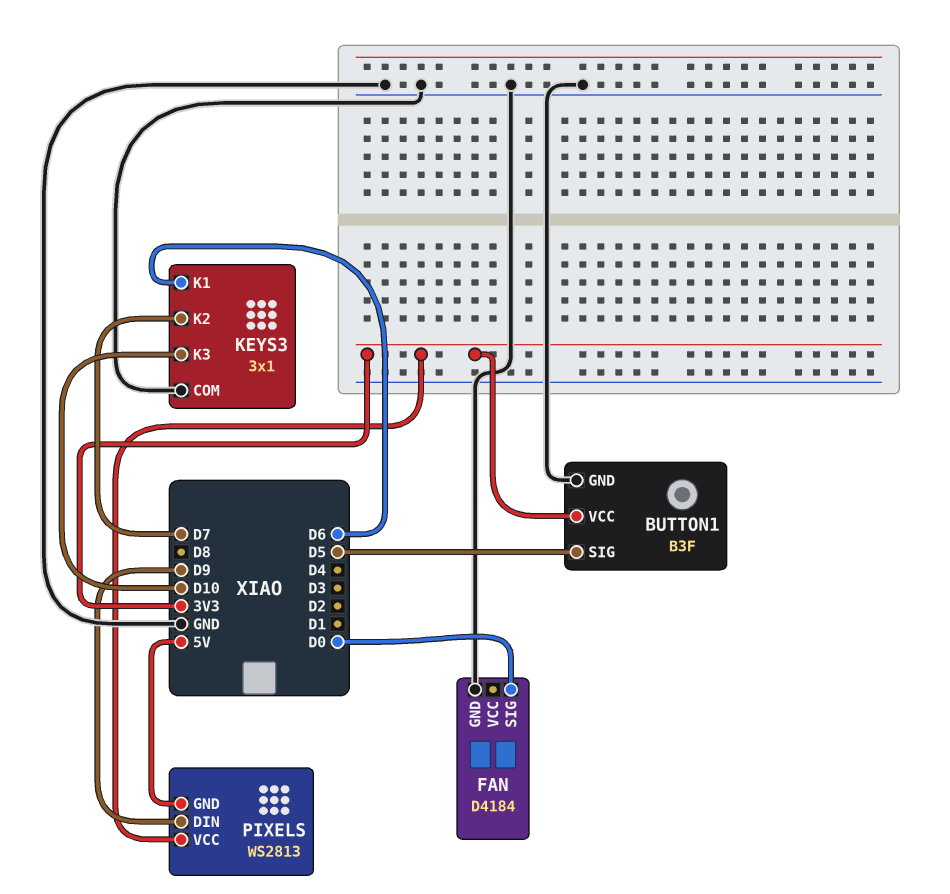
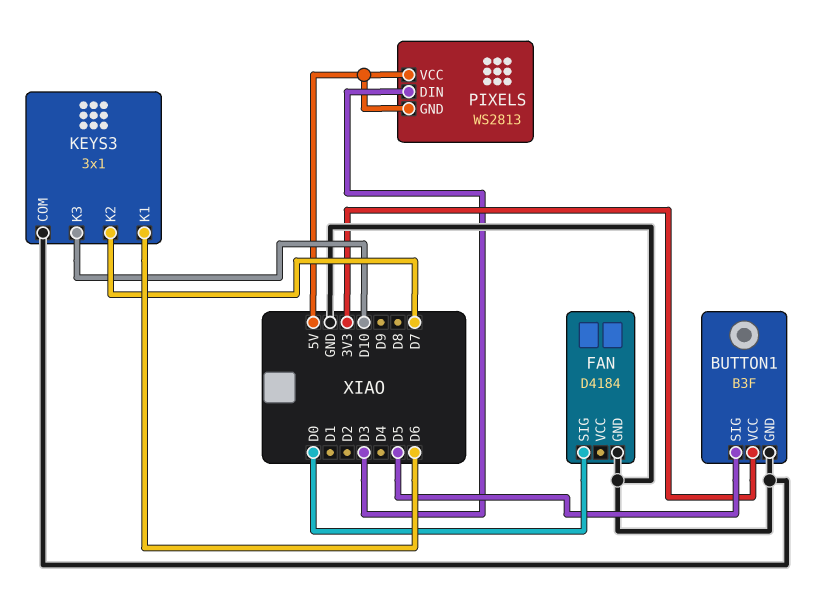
PIXELS pin DIN: D9 -> D3
PIXELS pin VCC: 3V3 -> 5V

